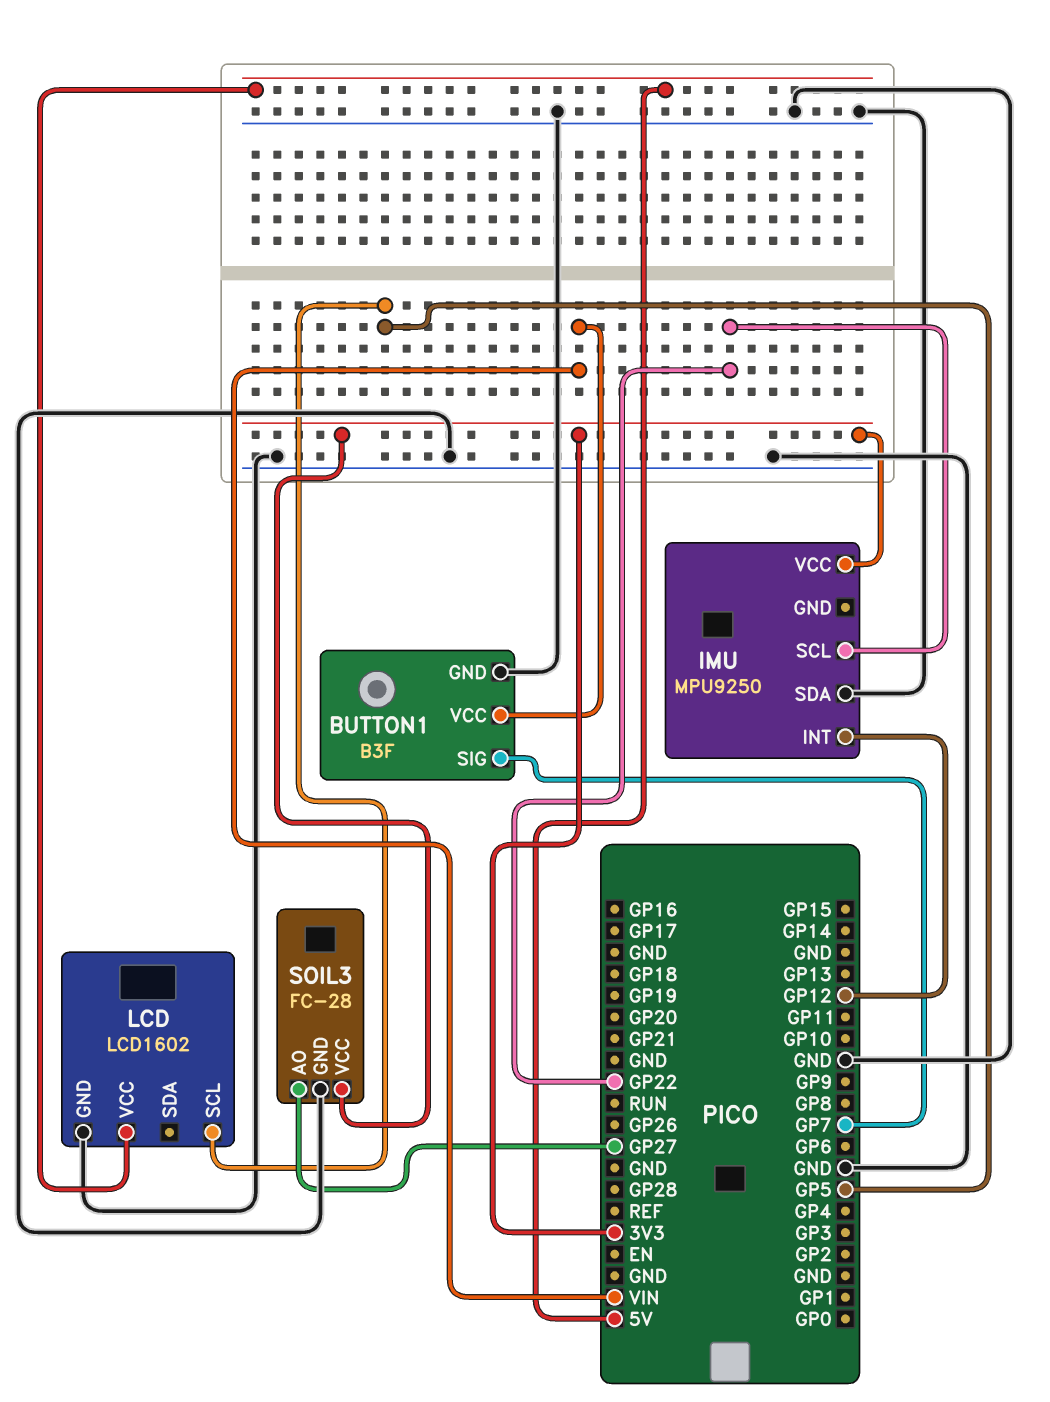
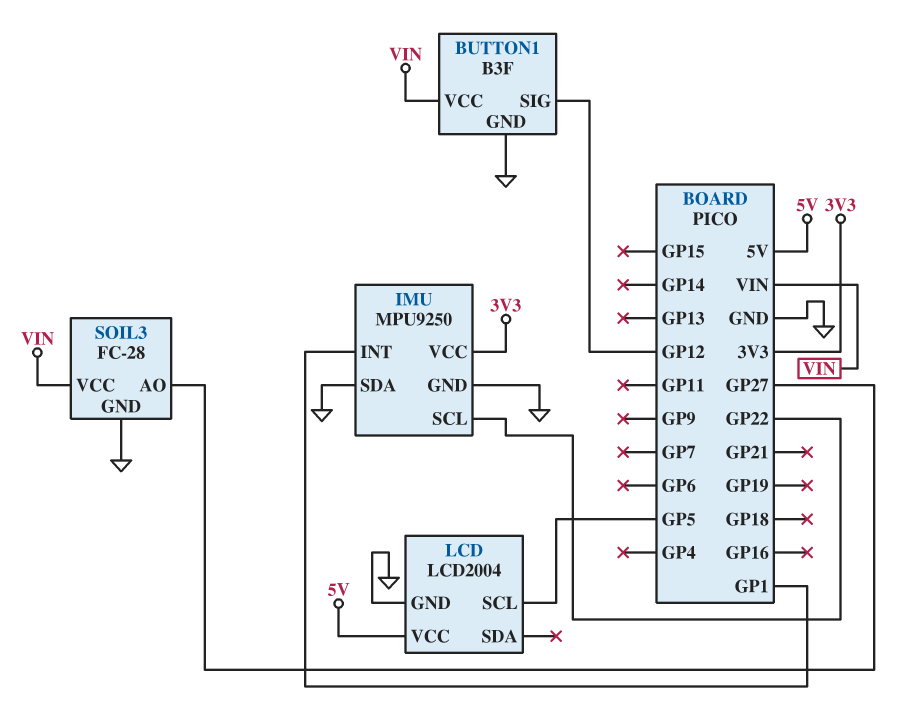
BUTTON1 pin SIG: GP7 -> GP12
IMU pin GND: none -> GND
IMU pin INT: GP12 -> GP1
LCD: LCD1602 -> LCD2004
SOIL3 pin VCC: 3V3 -> VIN

